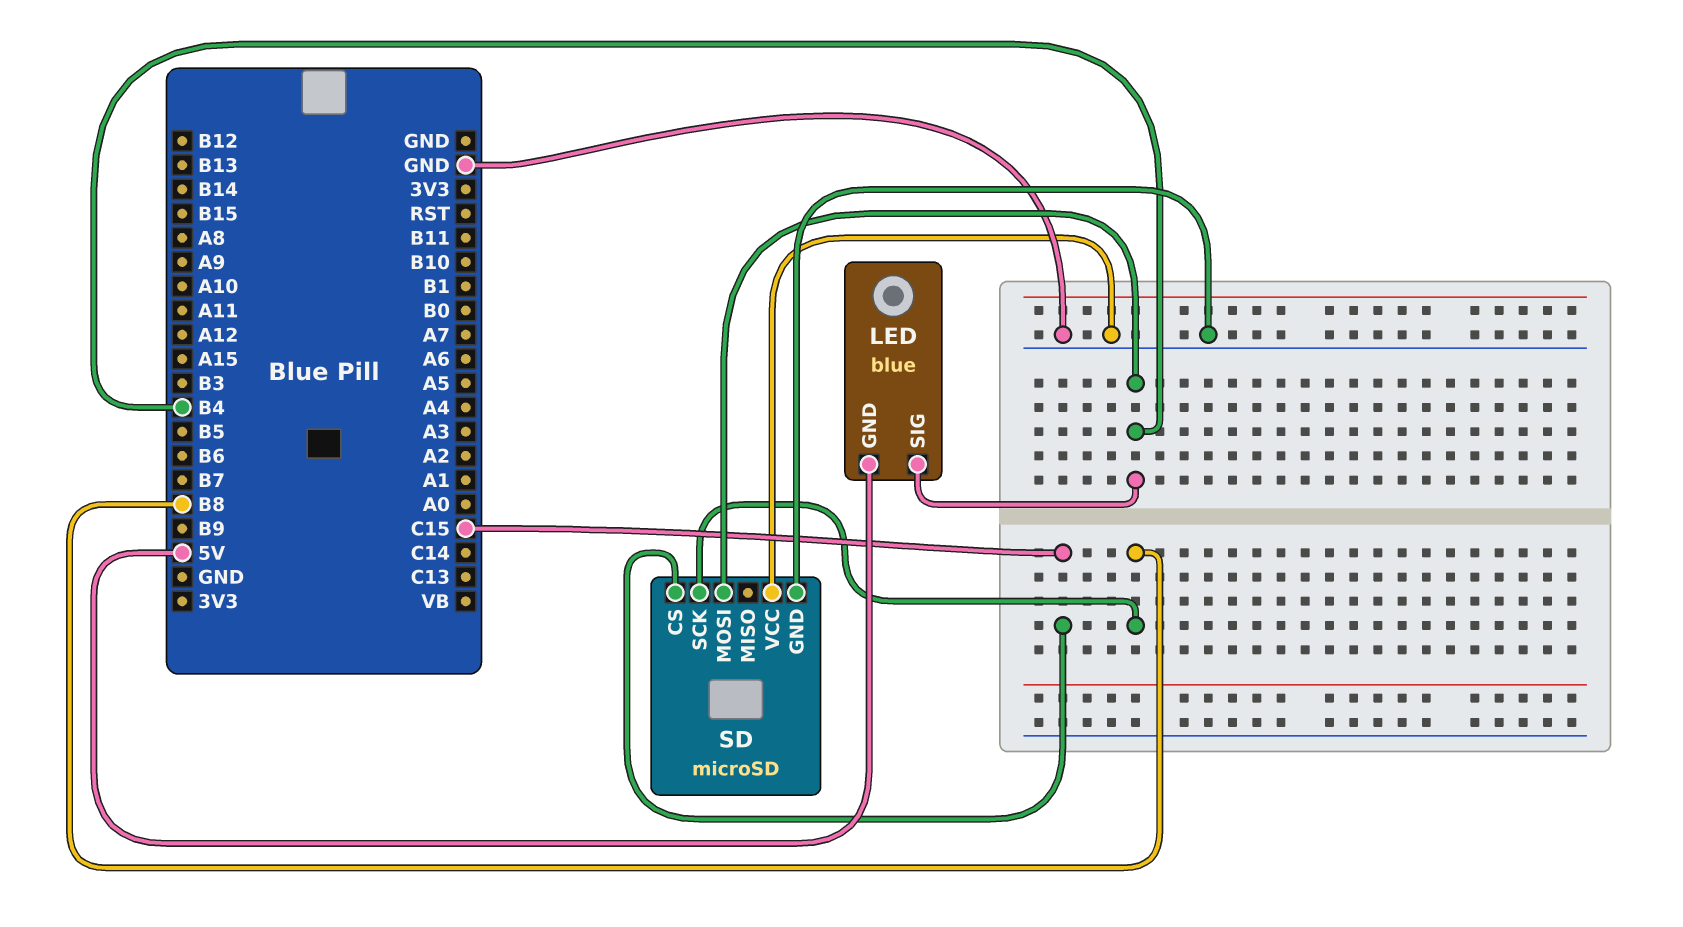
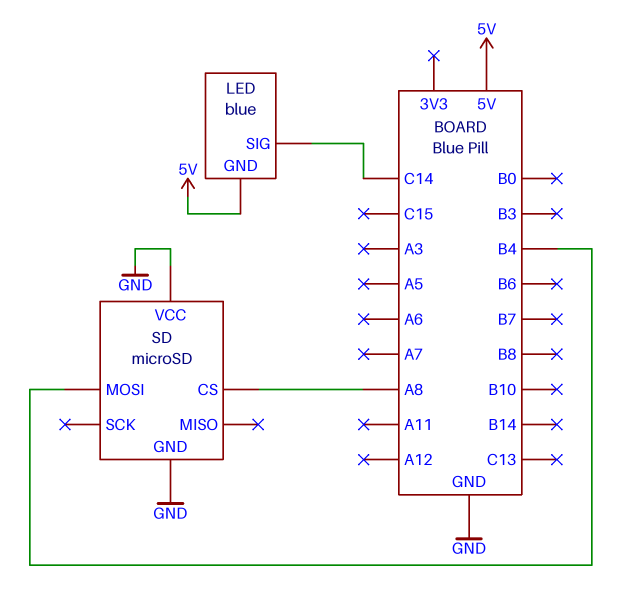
LED pin SIG: B4 -> C14
SD pin CS: C15 -> A8
SD pin SCK: B8 -> none

